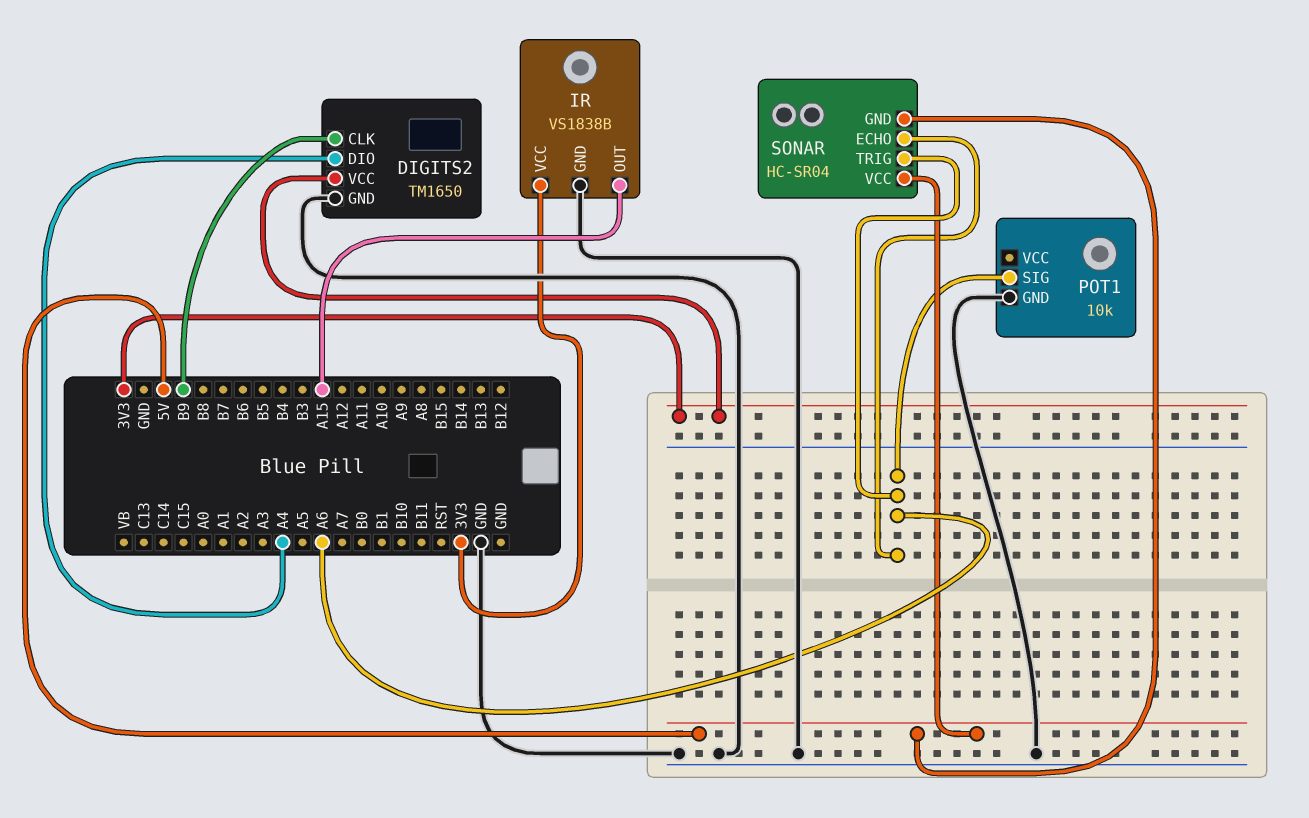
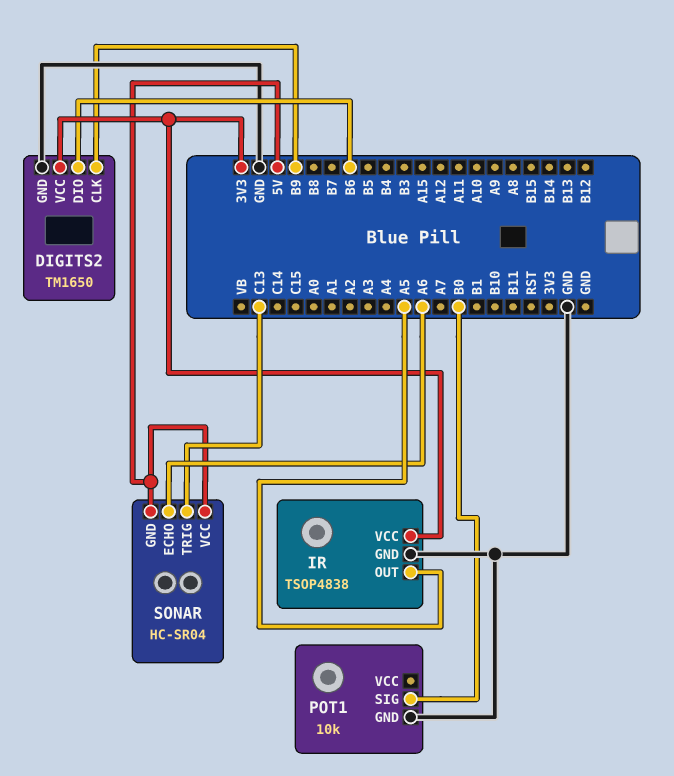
DIGITS2 pin DIO: A4 -> B6
IR: VS1838B -> TSOP4838
IR pin OUT: A15 -> A5
POT1 pin SIG: A6 -> B0
SONAR pin TRIG: A6 -> C13

